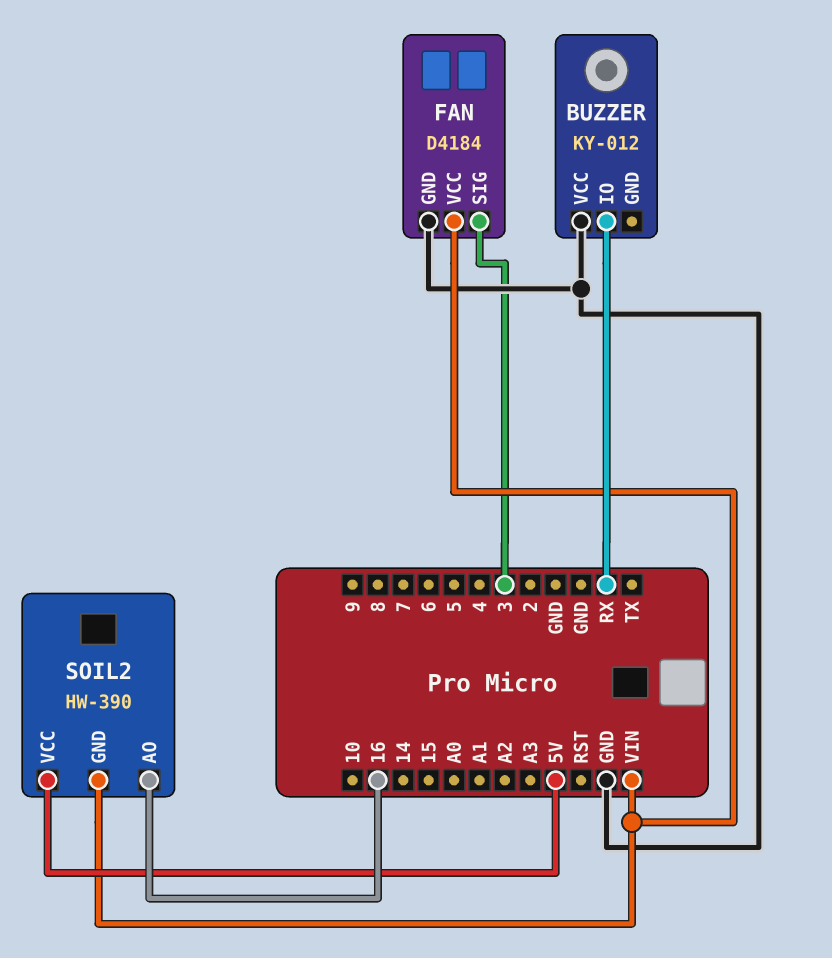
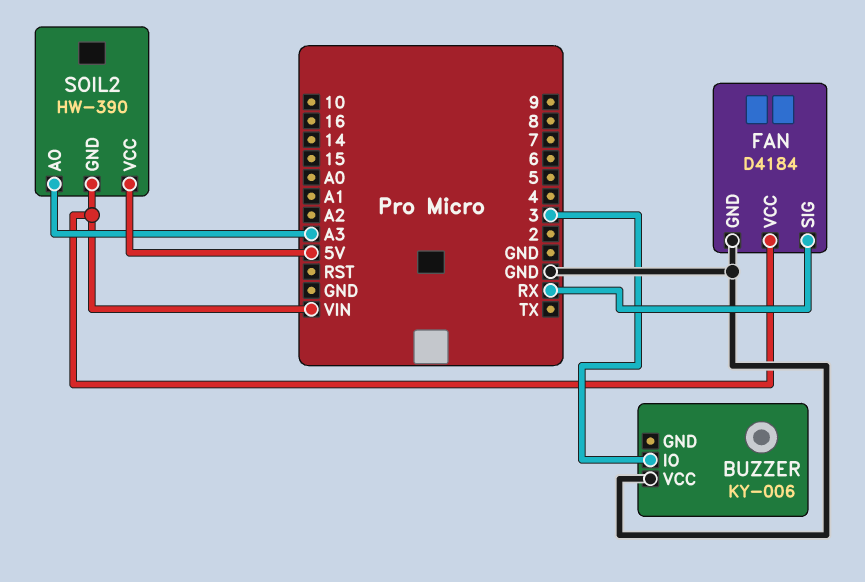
BUZZER: KY-012 -> KY-006
BUZZER pin IO: RX -> 3
FAN pin SIG: 3 -> RX
SOIL2 pin AO: 16 -> A3

